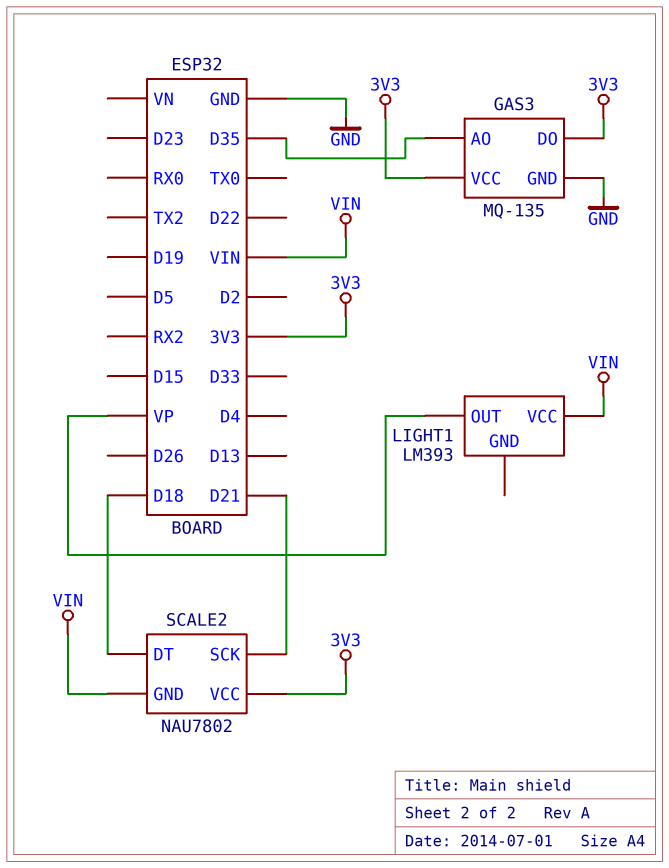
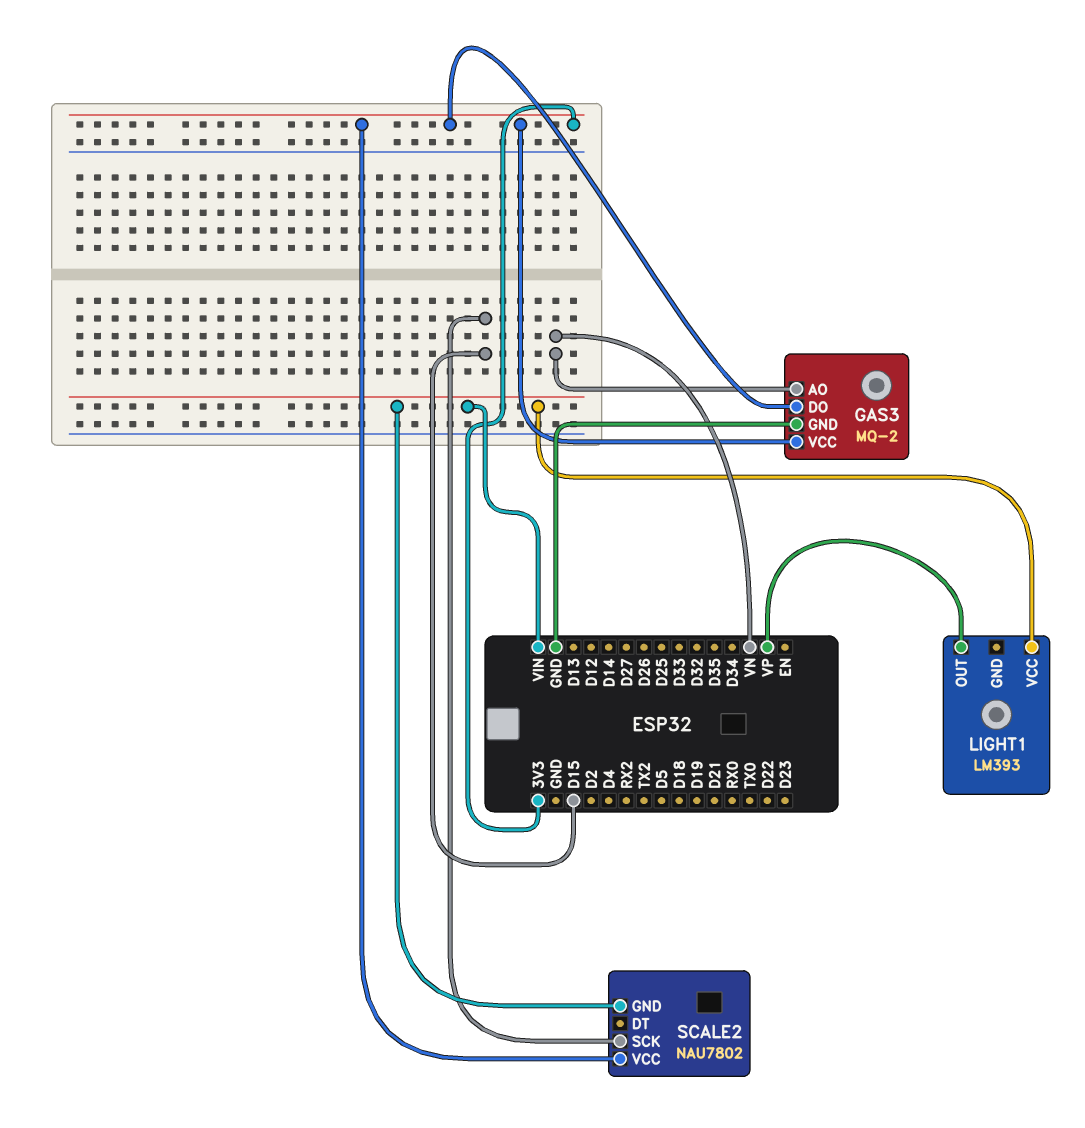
GAS3: MQ-135 -> MQ-2
GAS3 pin AO: D35 -> VN
SCALE2 pin DT: D18 -> none
SCALE2 pin SCK: D21 -> D15

